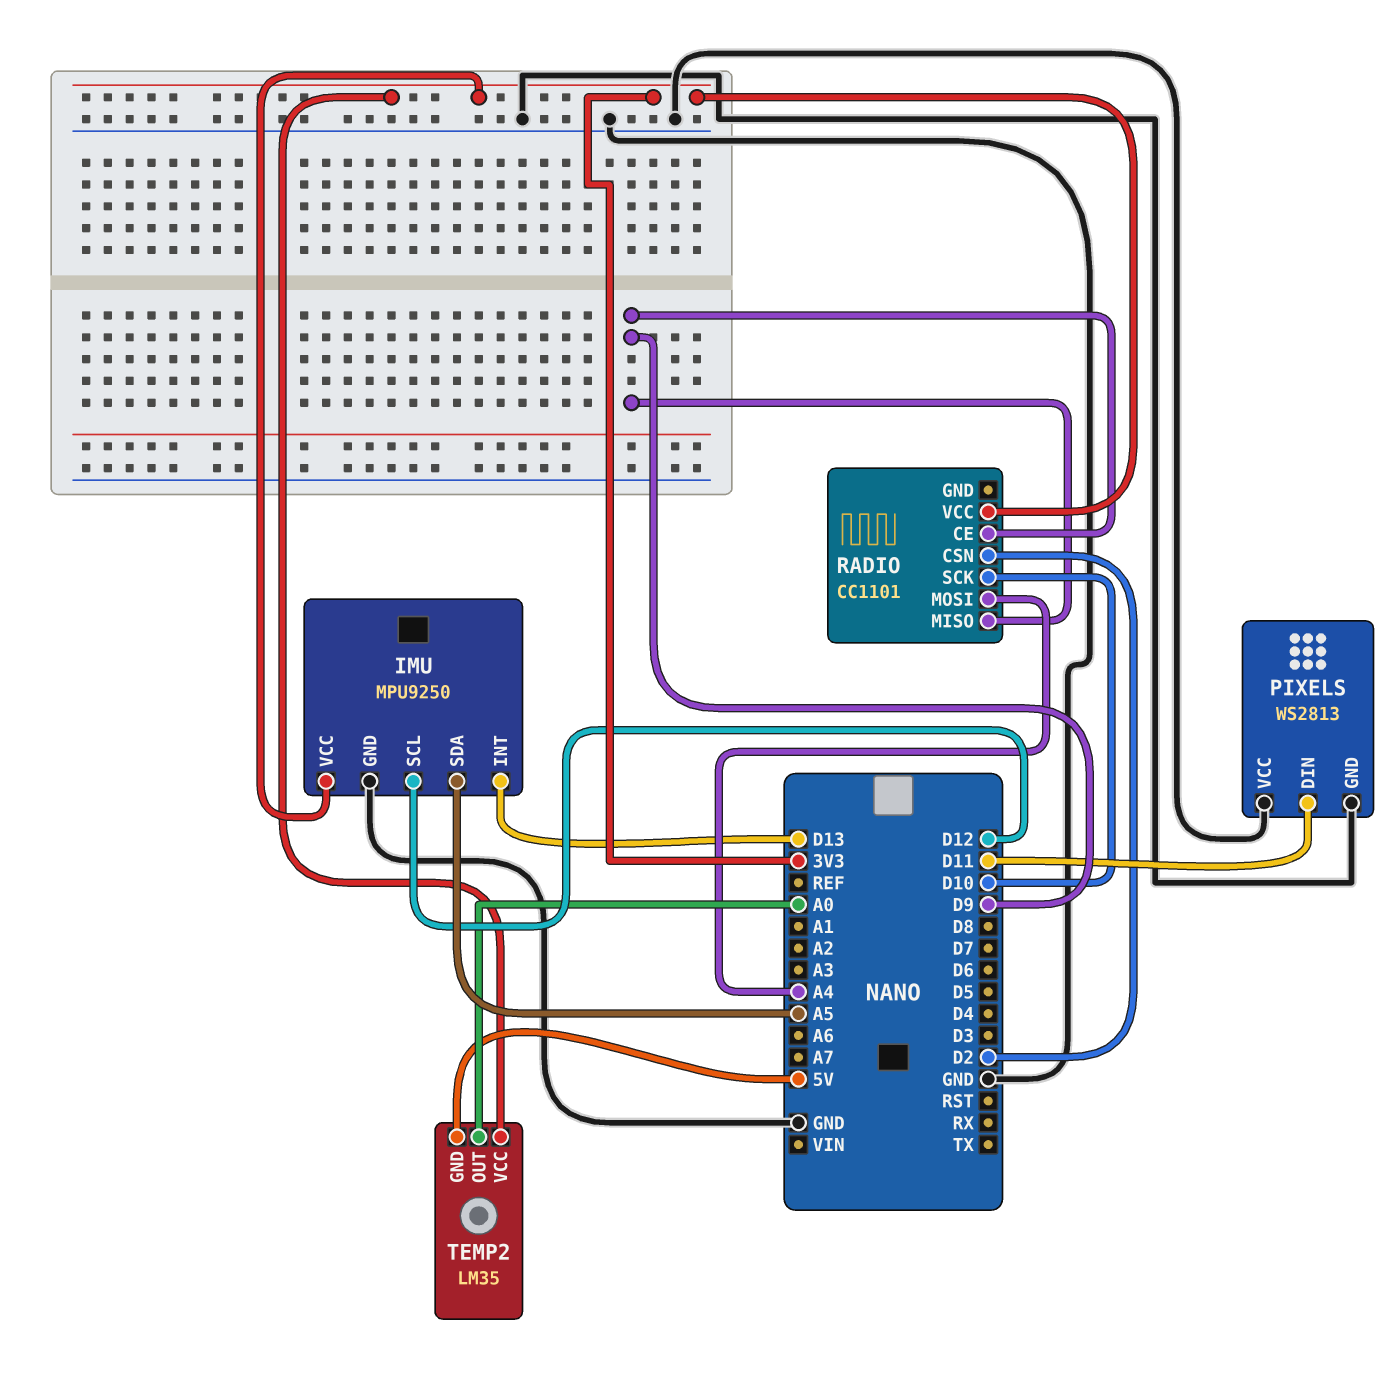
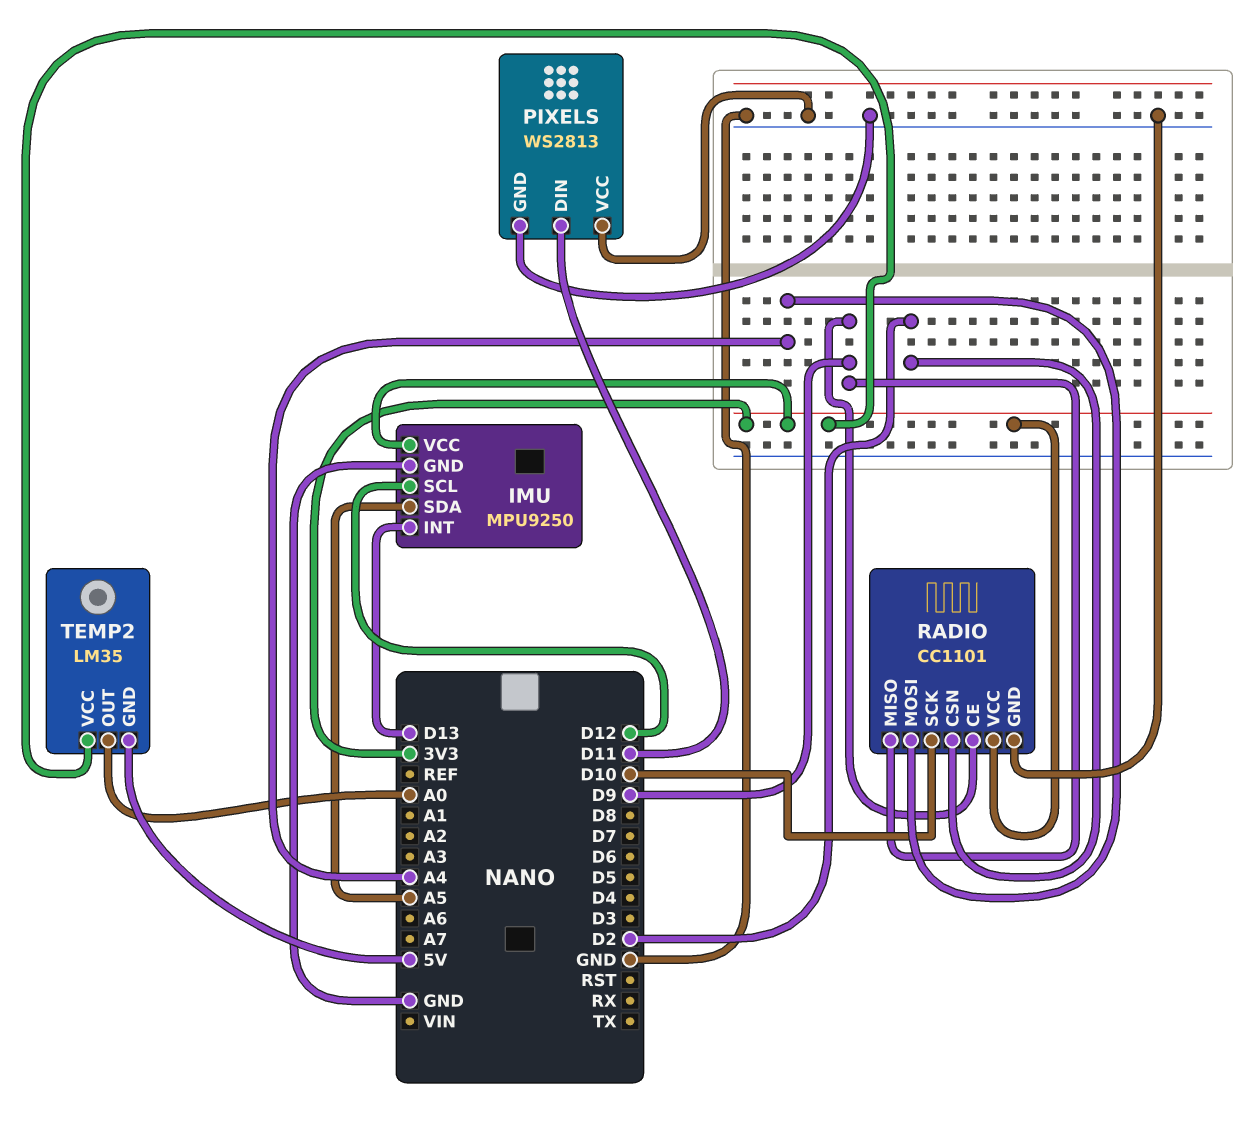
RADIO pin GND: none -> GND

